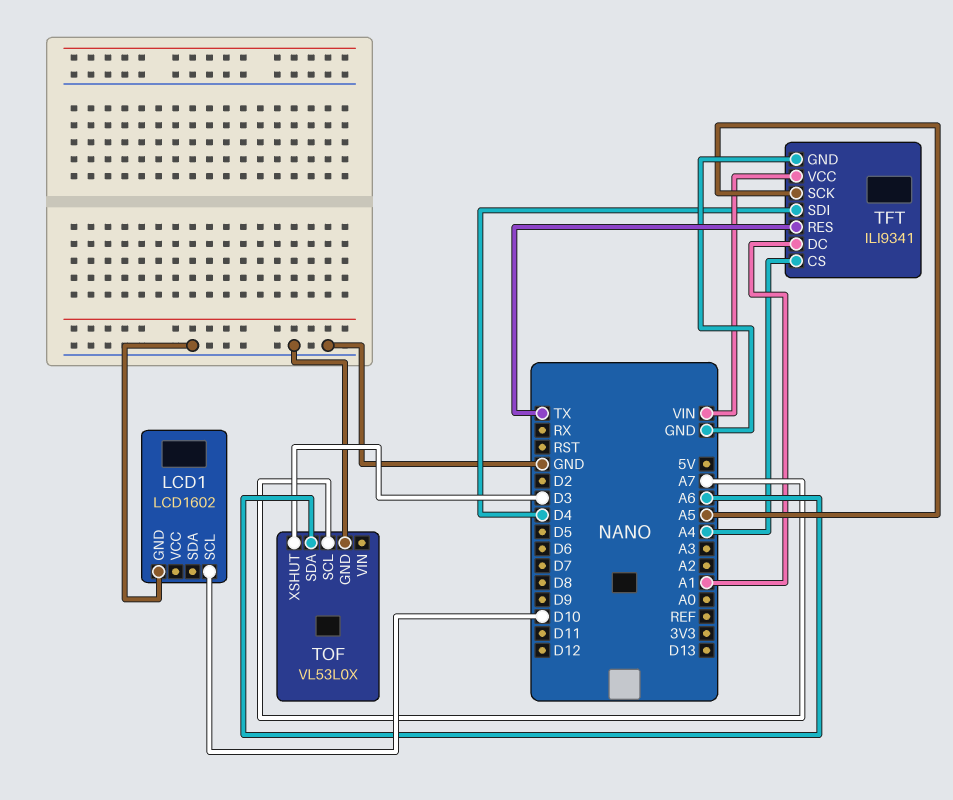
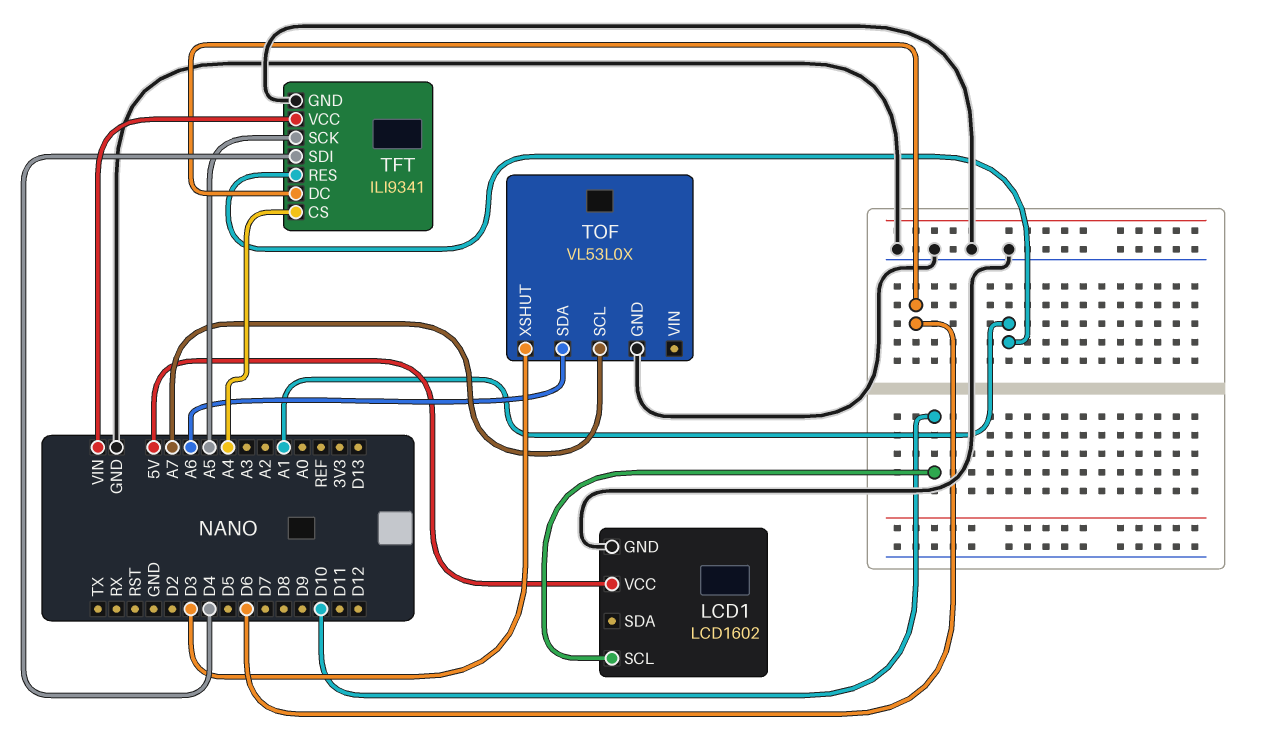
LCD1 pin VCC: none -> 5V
TFT pin DC: A1 -> D6
TFT pin RES: TX -> A1

